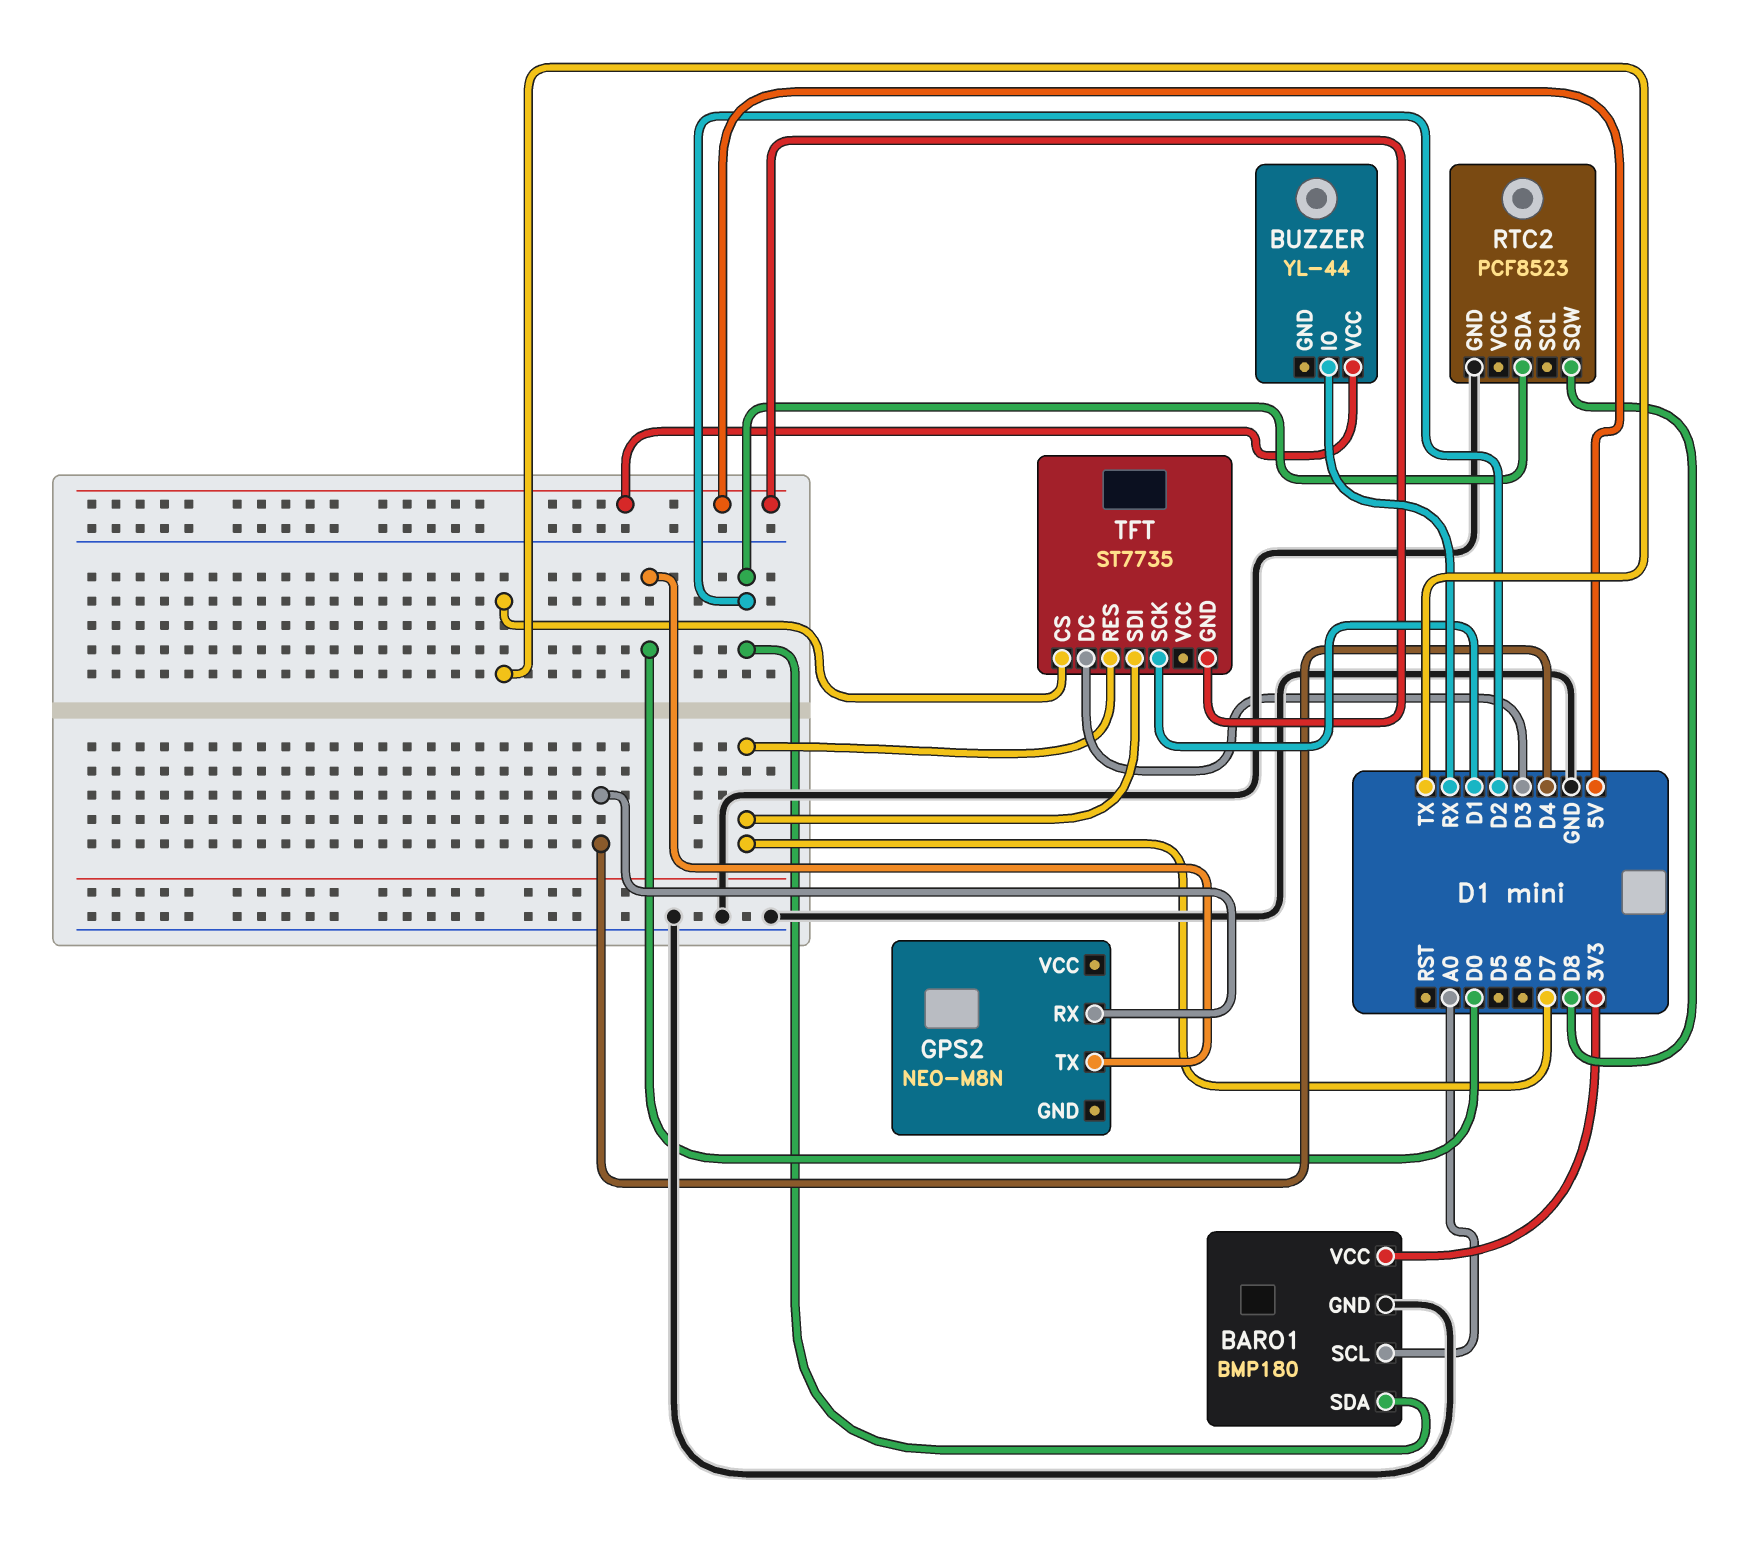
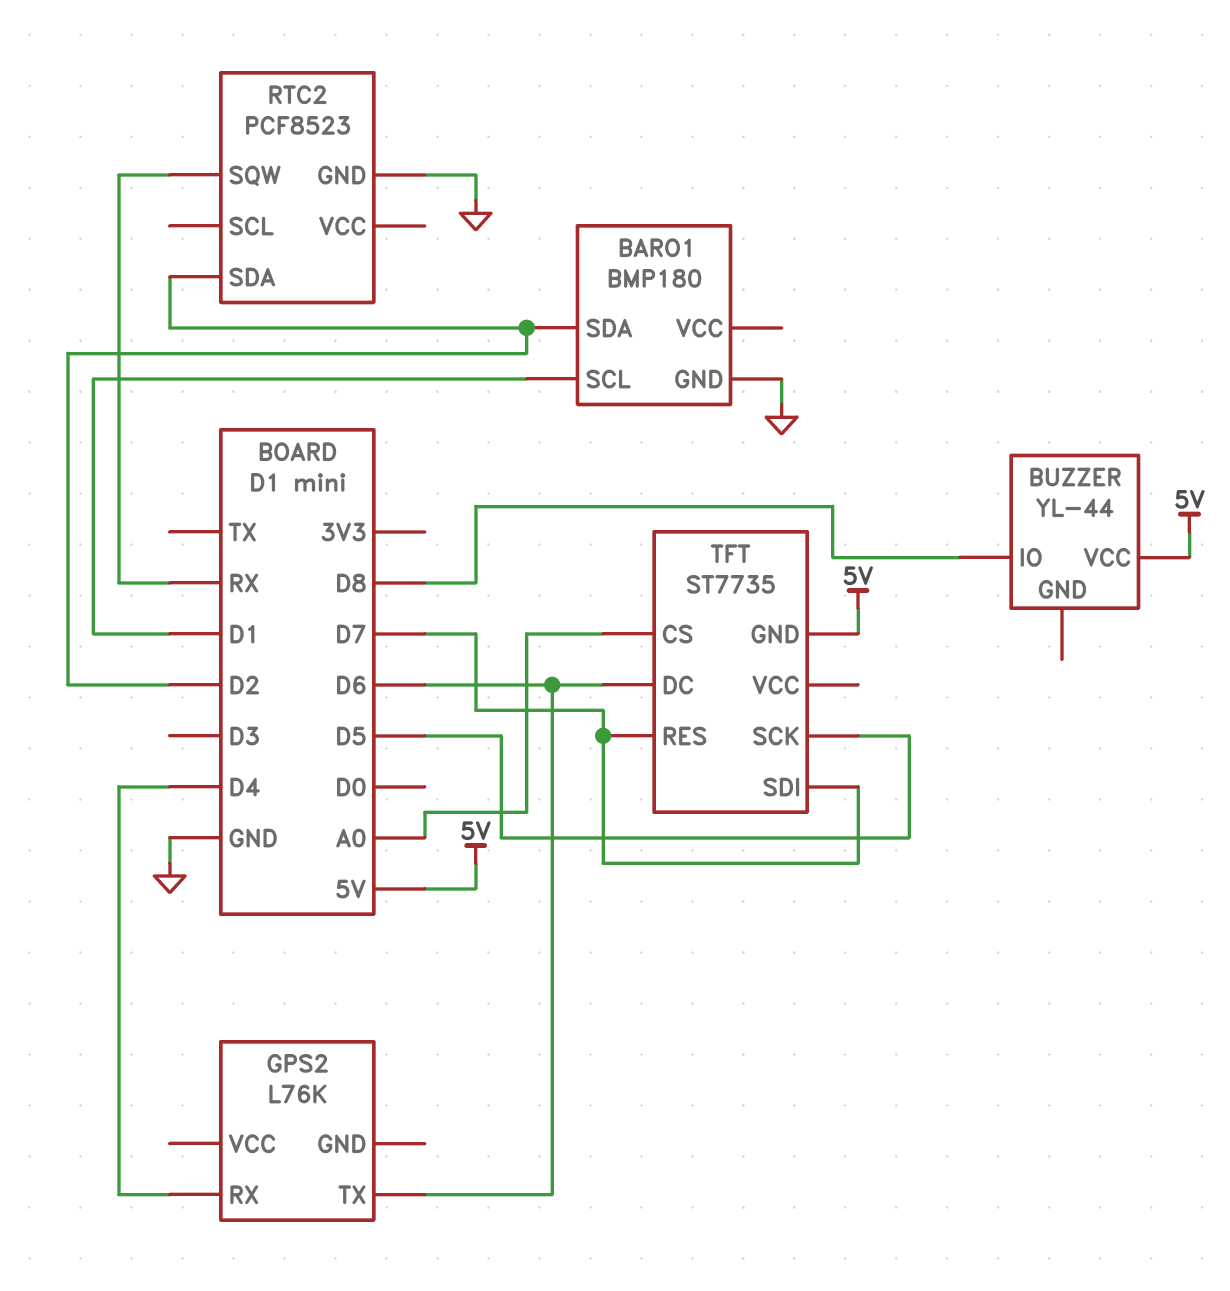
BARO1 pin SCL: A0 -> D1
BARO1 pin VCC: 3V3 -> none
BUZZER pin IO: RX -> D8
GPS2: NEO-M8N -> L76K
GPS2 pin TX: D0 -> D6
RTC2 pin SQW: D8 -> RX
TFT pin CS: TX -> A0
TFT pin DC: D3 -> D6
TFT pin SCK: D1 -> D5

